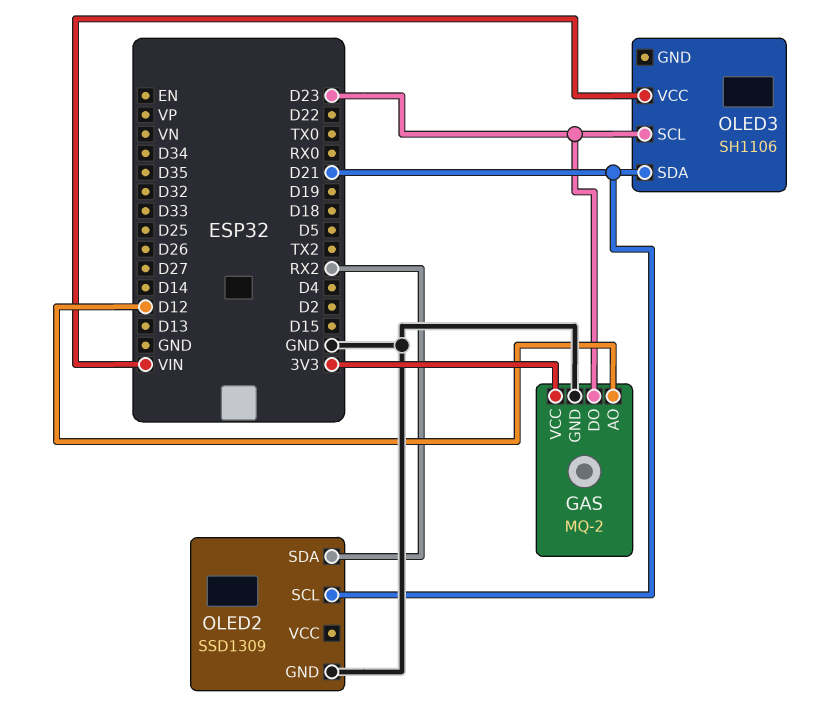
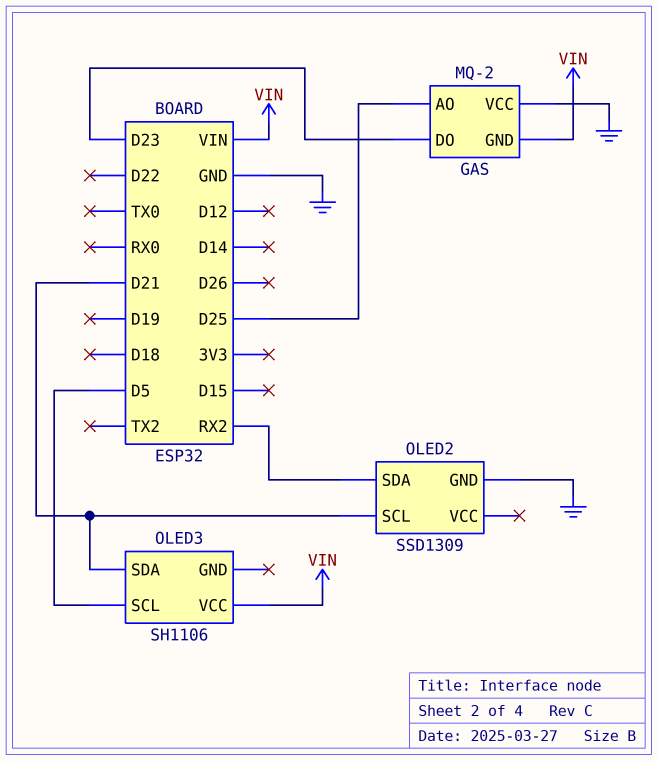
GAS pin AO: D12 -> D25
GAS pin GND: GND -> VIN
GAS pin VCC: 3V3 -> GND
OLED3 pin SCL: D23 -> D5

